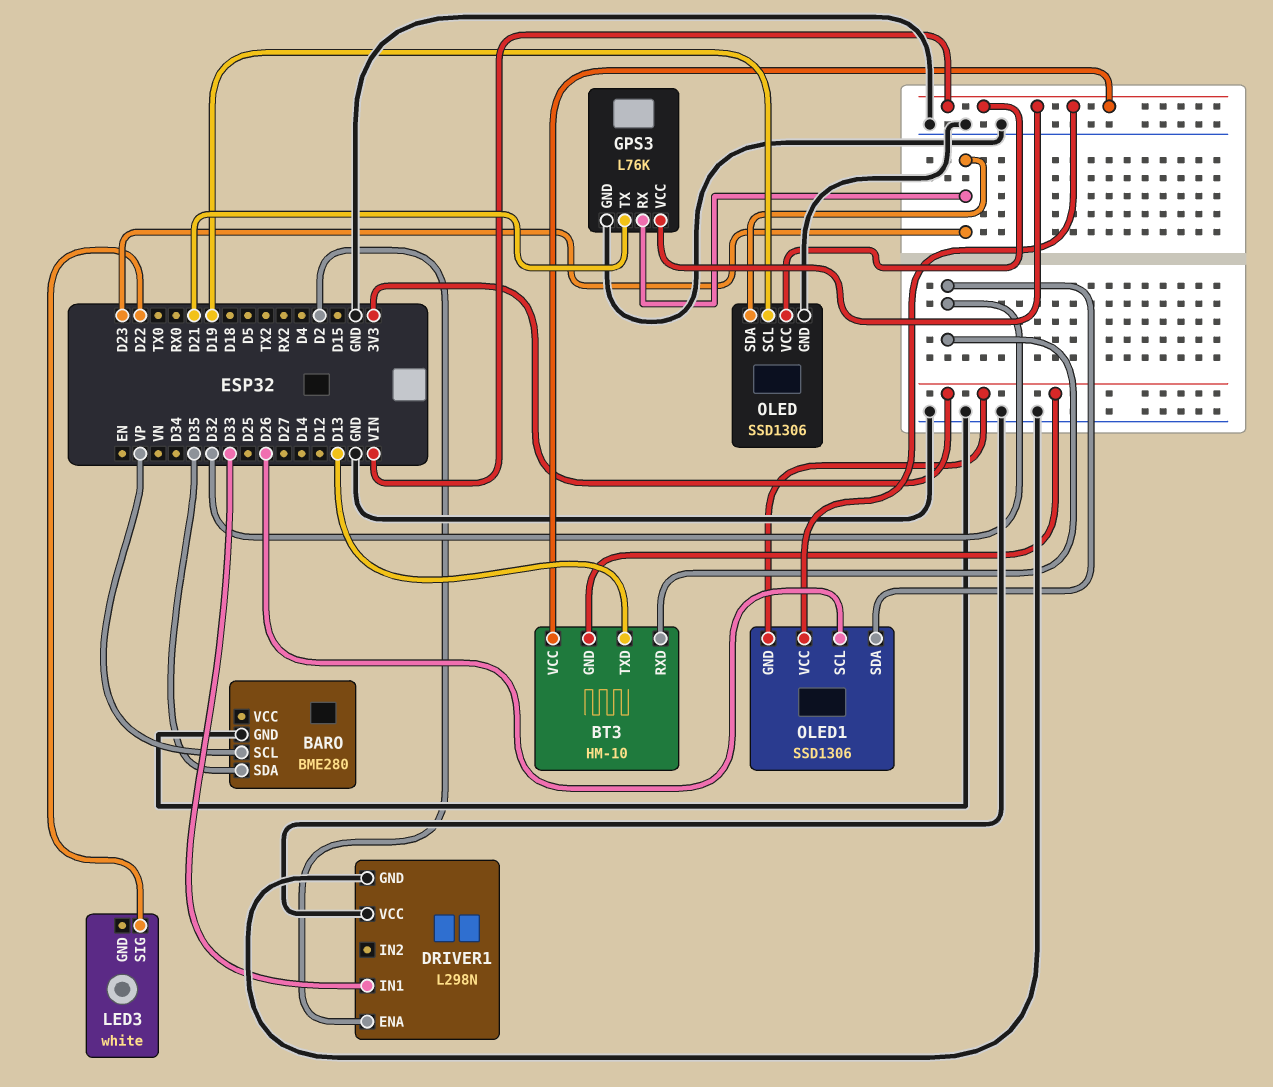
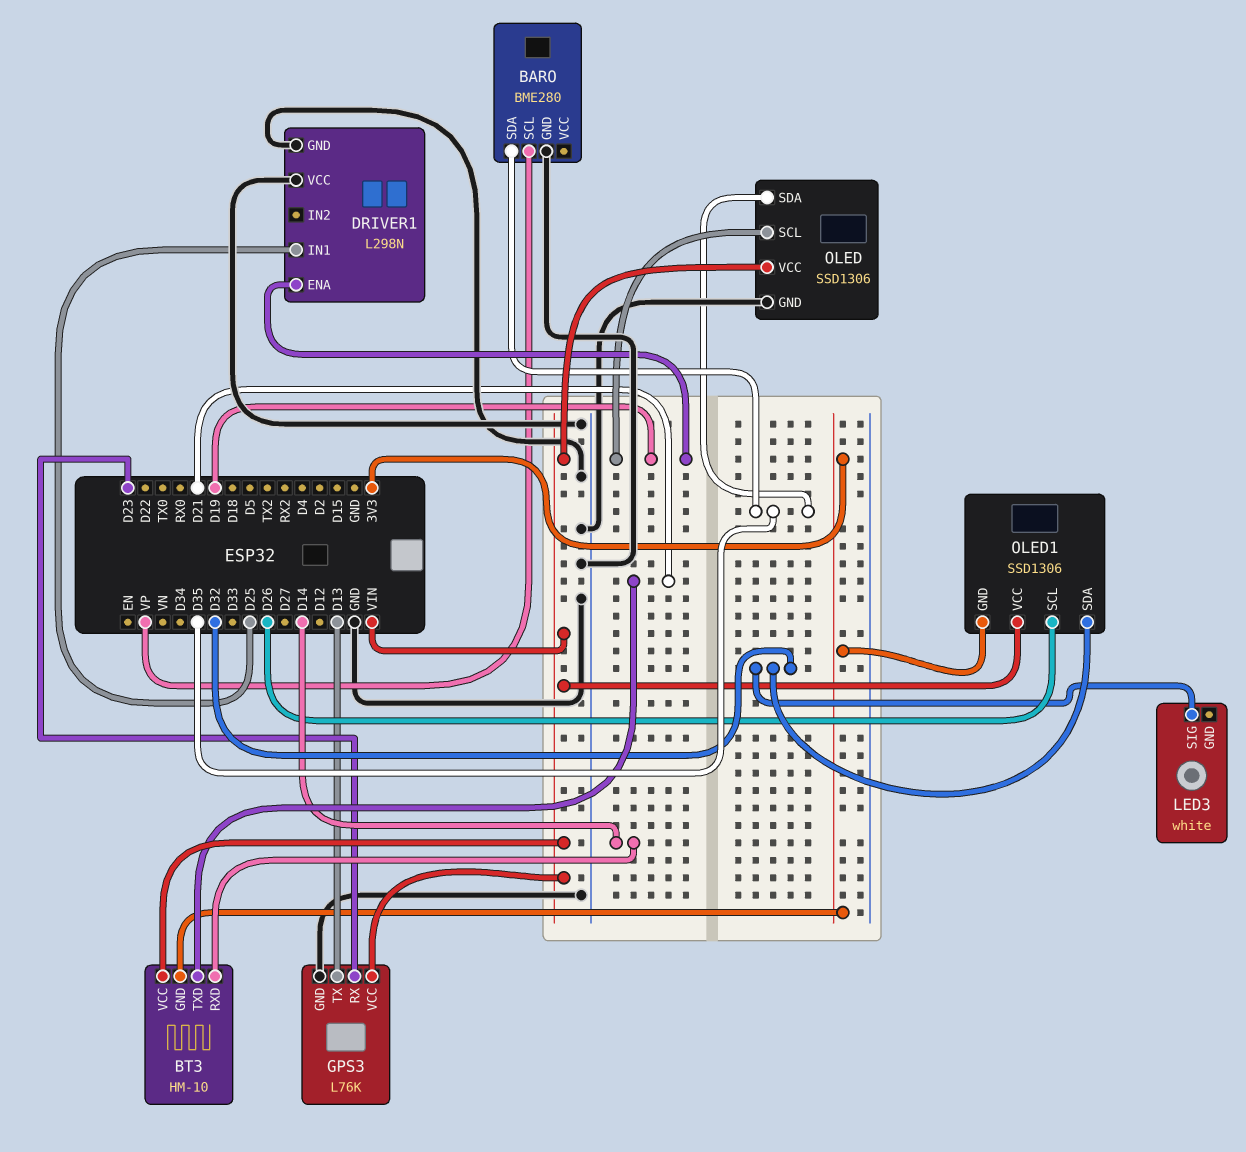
BT3 pin RXD: D32 -> D14
BT3 pin TXD: D13 -> D21
DRIVER1 pin ENA: D2 -> D19
DRIVER1 pin IN1: D33 -> D25
GPS3 pin TX: D21 -> D13
LED3 pin SIG: D22 -> D32
OLED pin SDA: D23 -> D35

